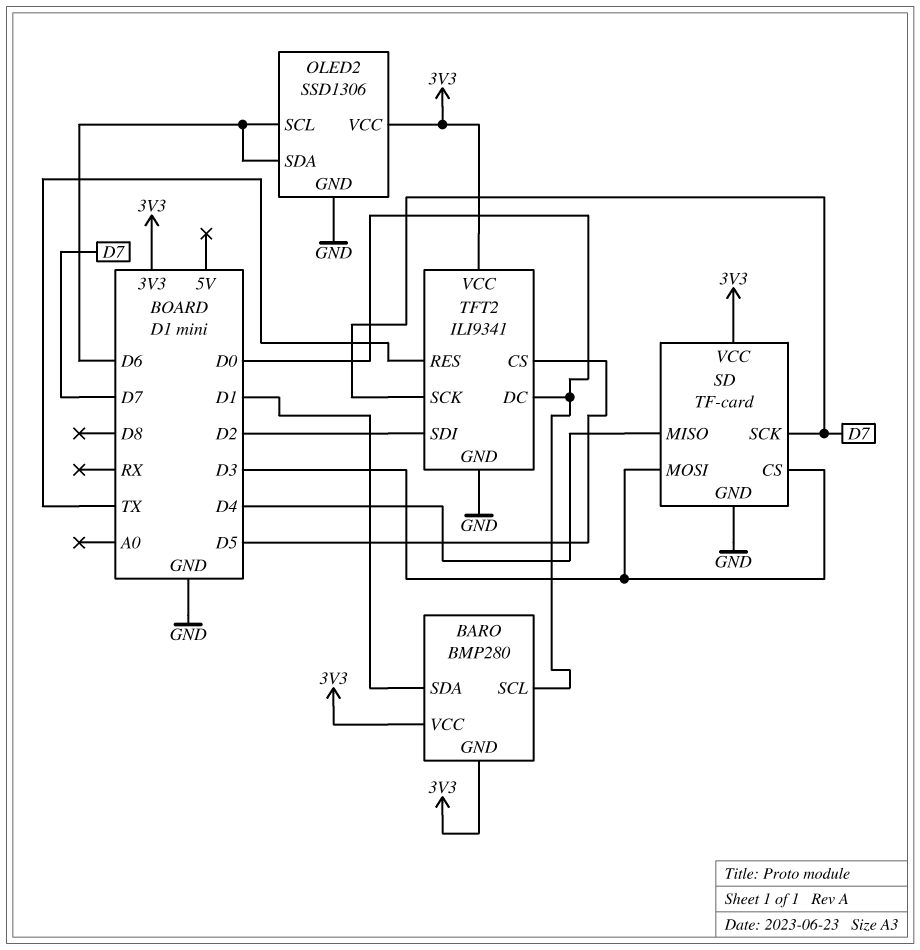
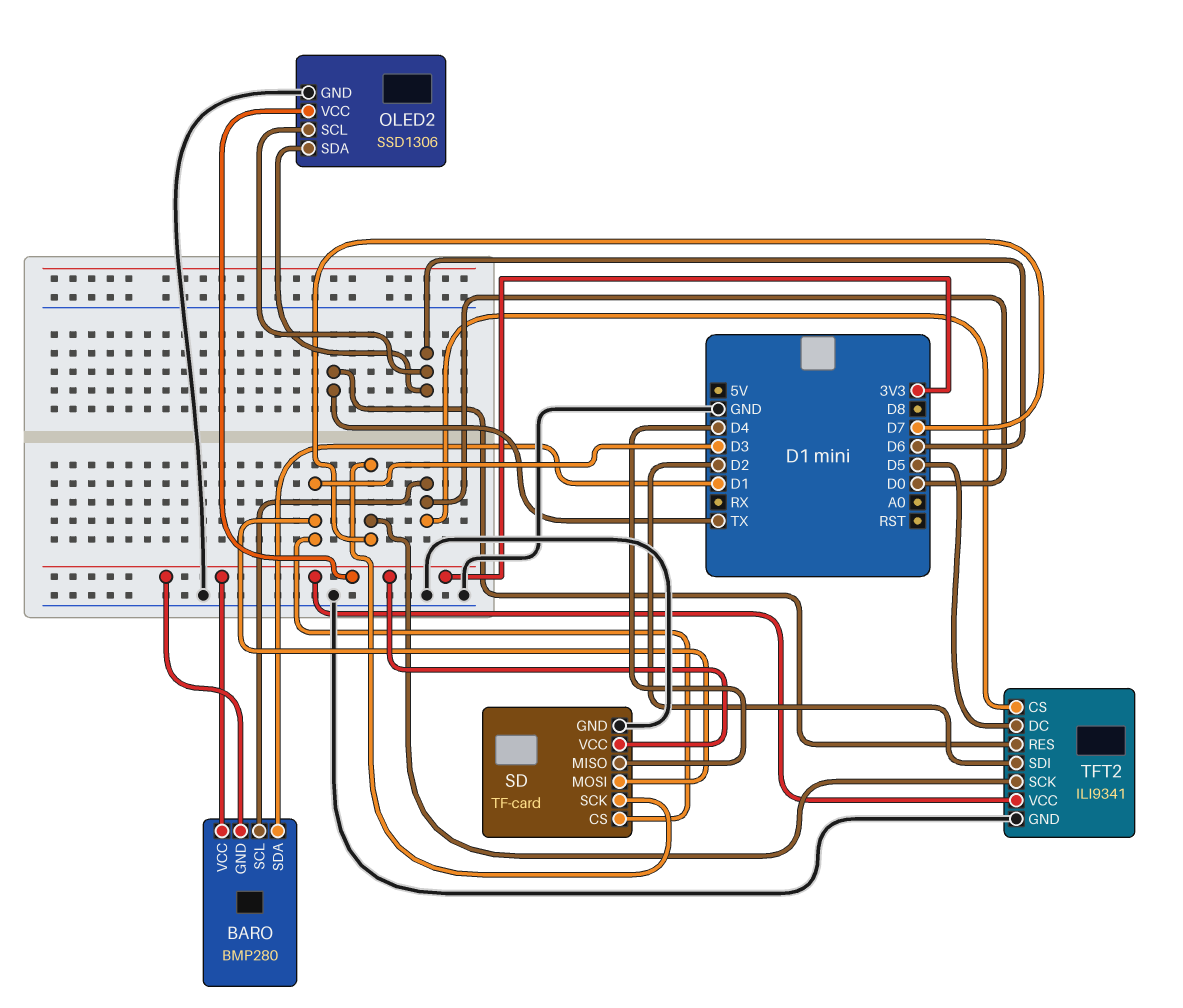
TFT2 pin CS: D5 -> D0
TFT2 pin DC: D0 -> D5

